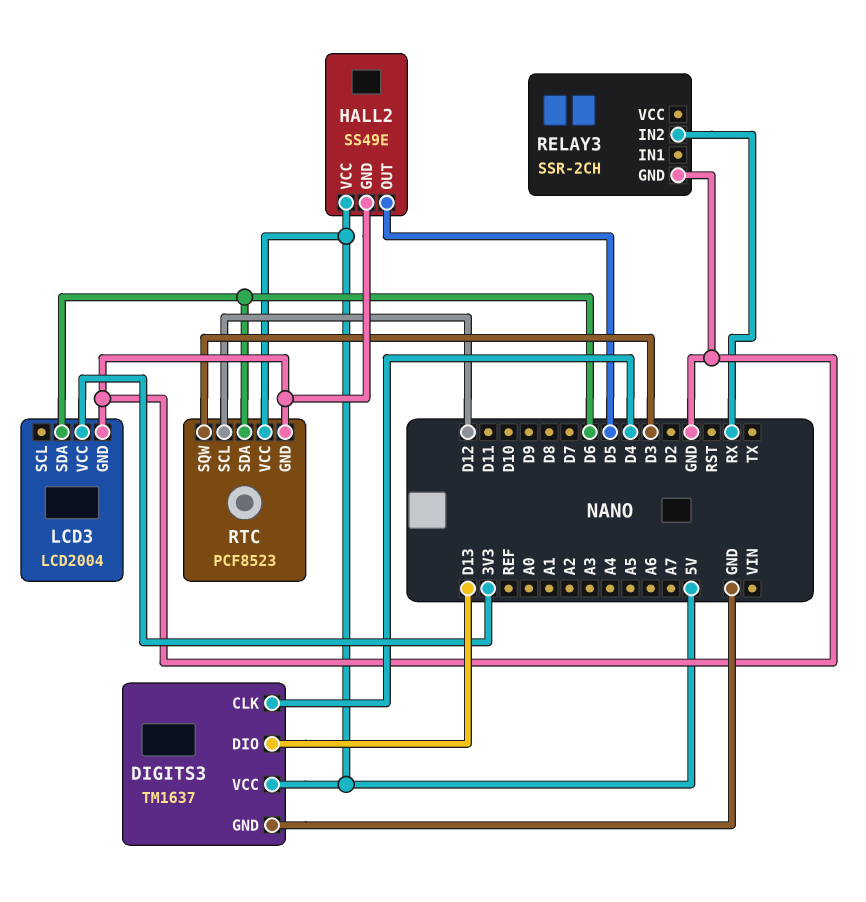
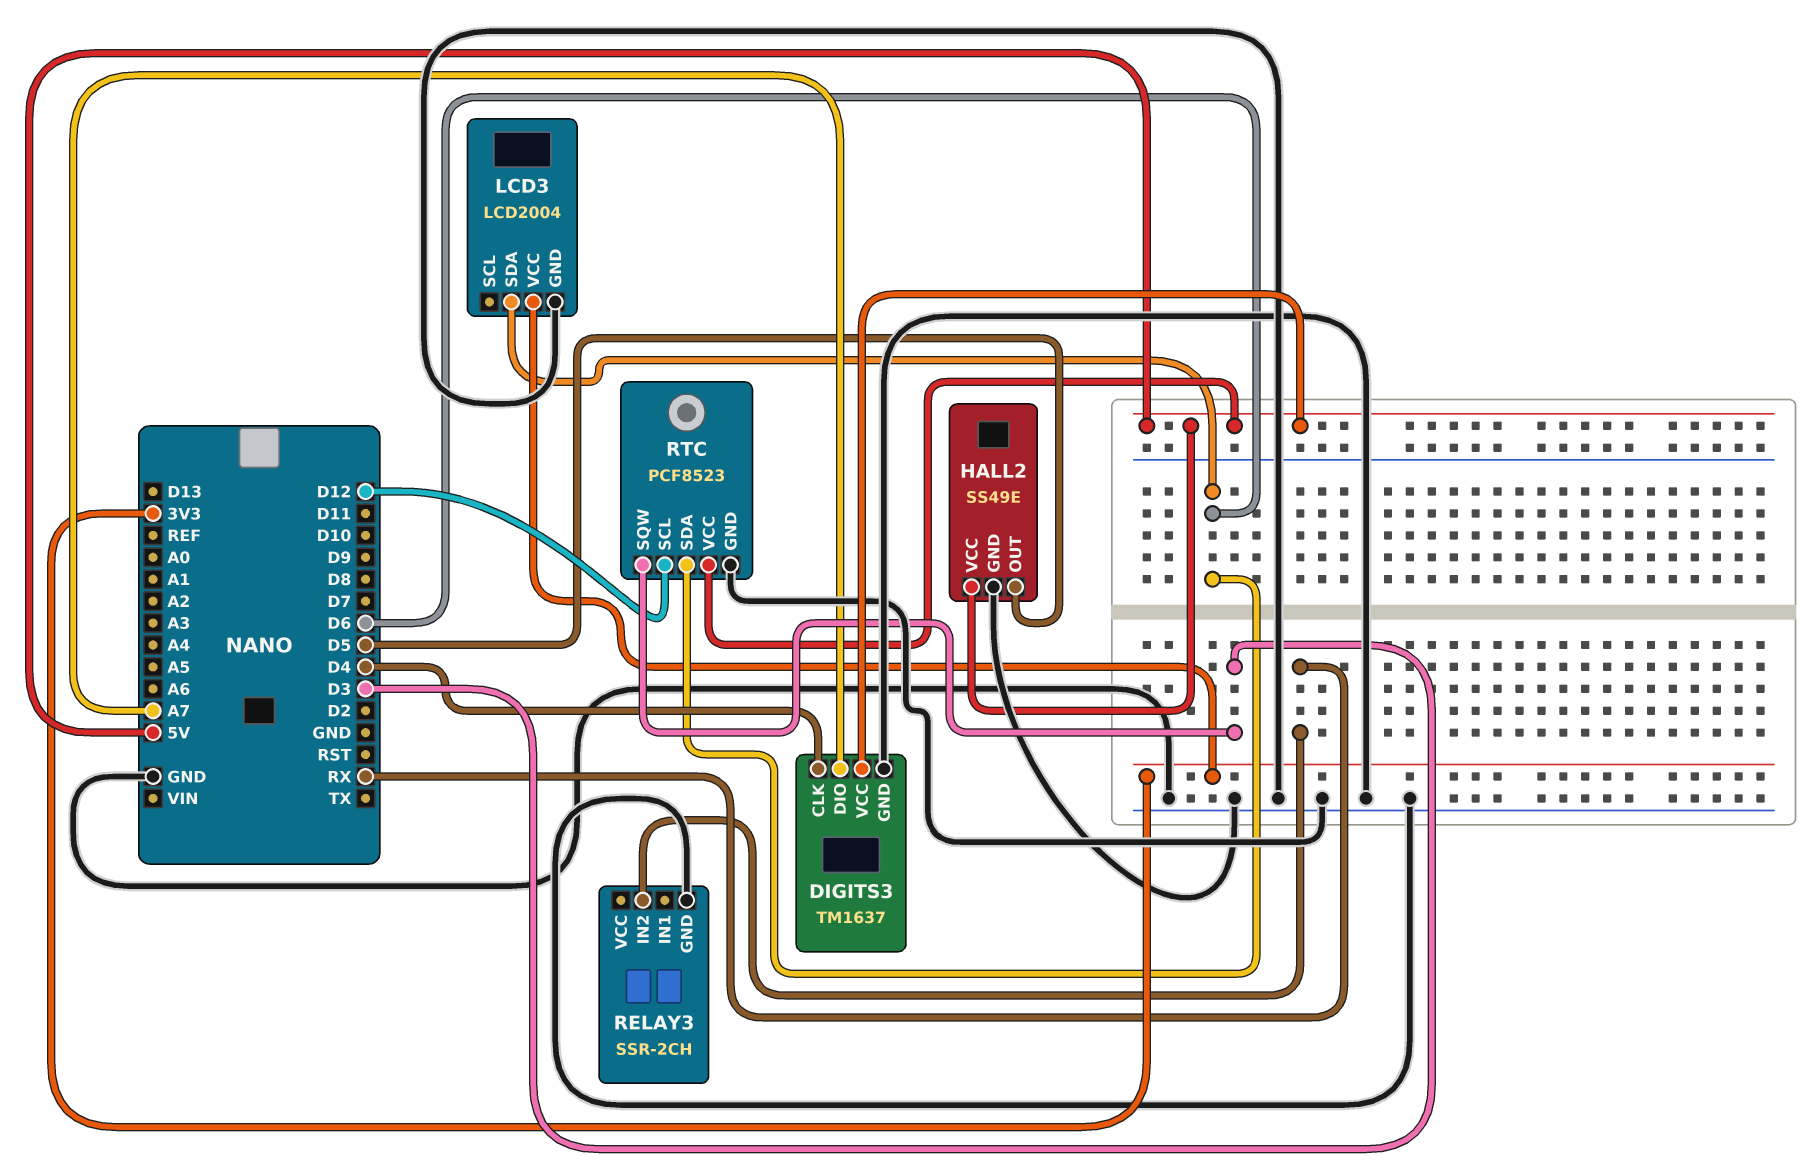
DIGITS3 pin DIO: D13 -> A7

